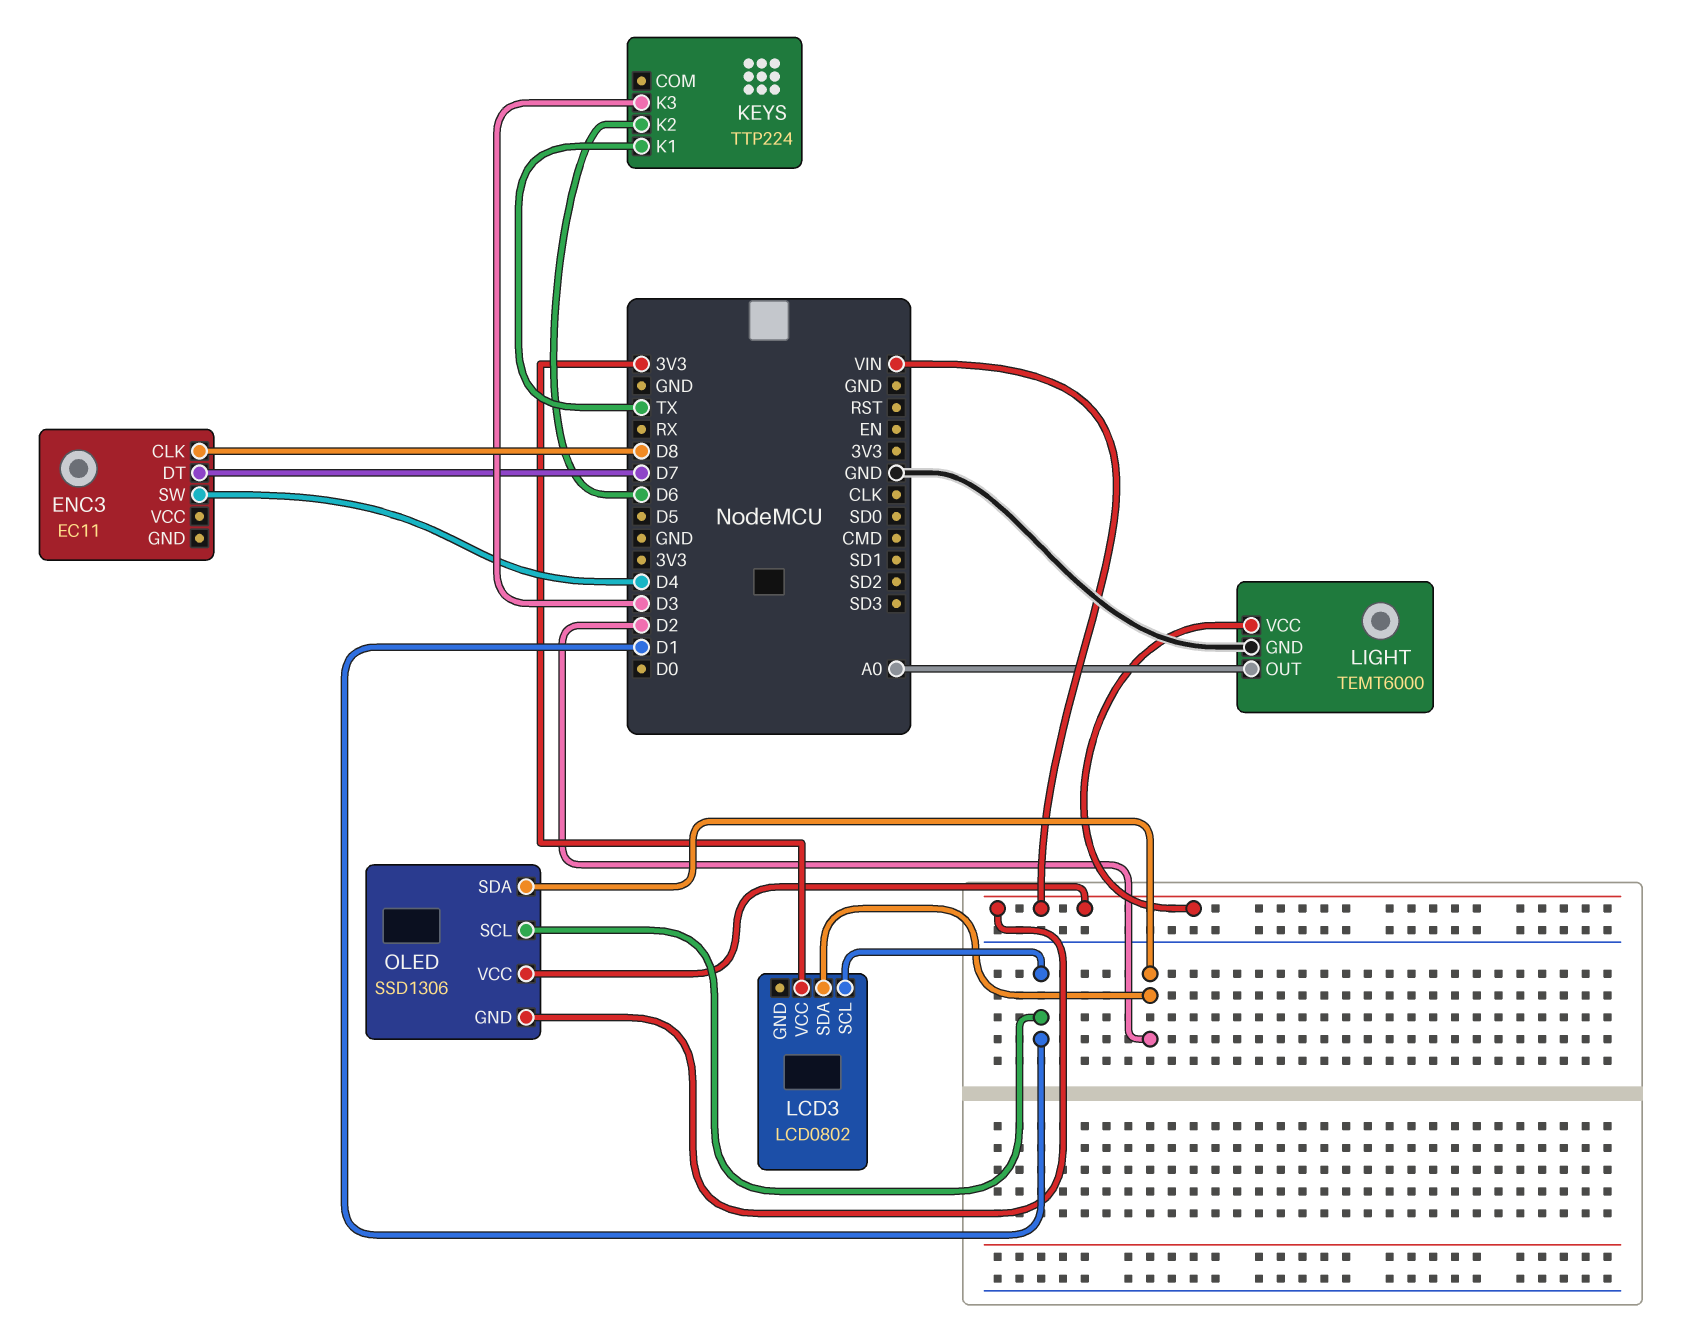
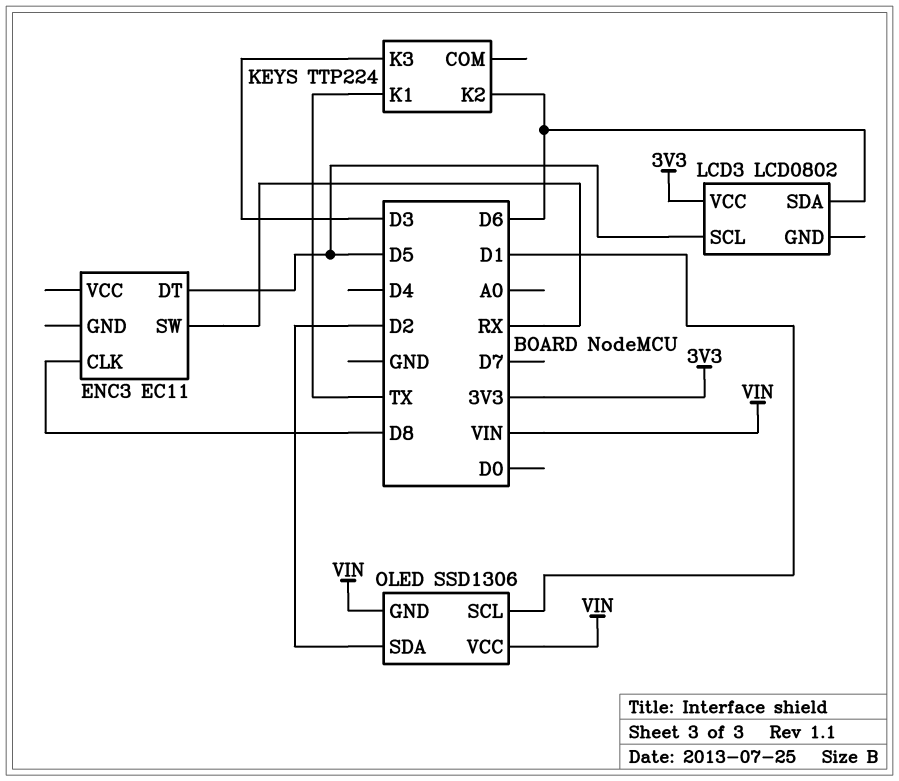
ENC3 pin DT: D7 -> D5
ENC3 pin SW: D4 -> RX
LCD3 pin SCL: D1 -> D5
LCD3 pin SDA: D2 -> D6
LIGHT: TEMT6000 -> none
LIGHT pin GND: GND -> none
LIGHT pin OUT: A0 -> none
LIGHT pin VCC: VIN -> none

